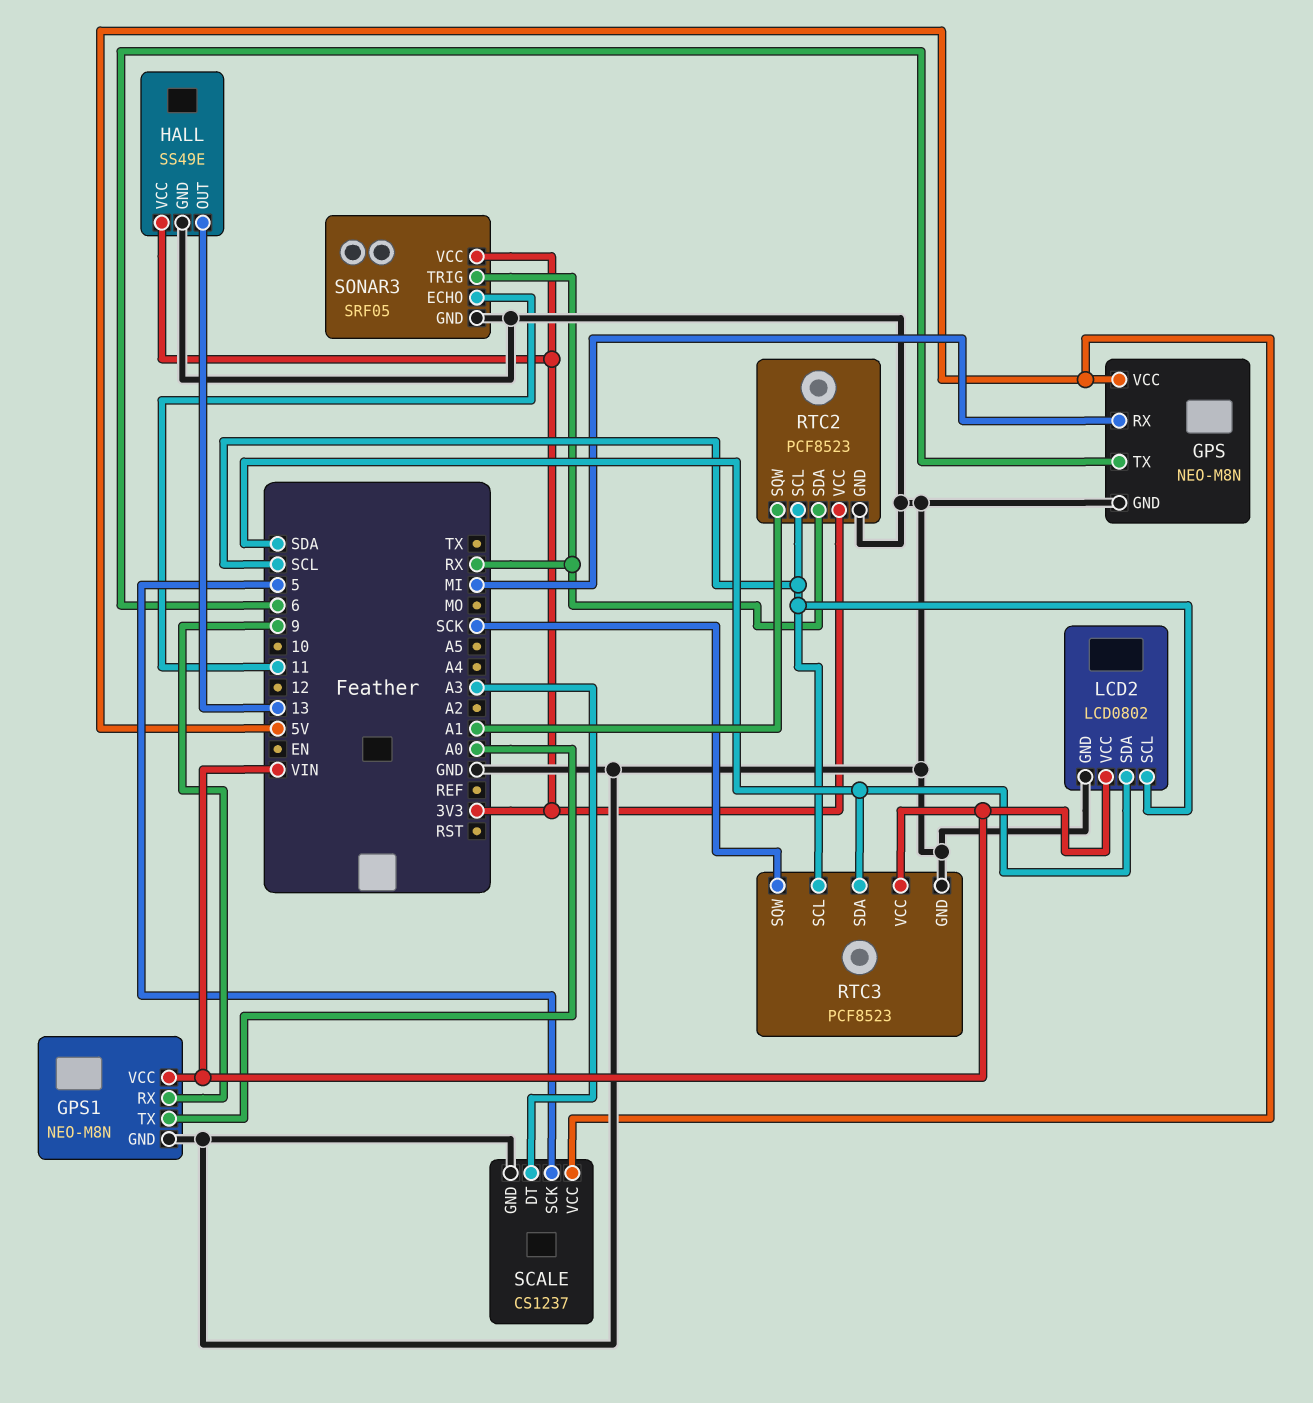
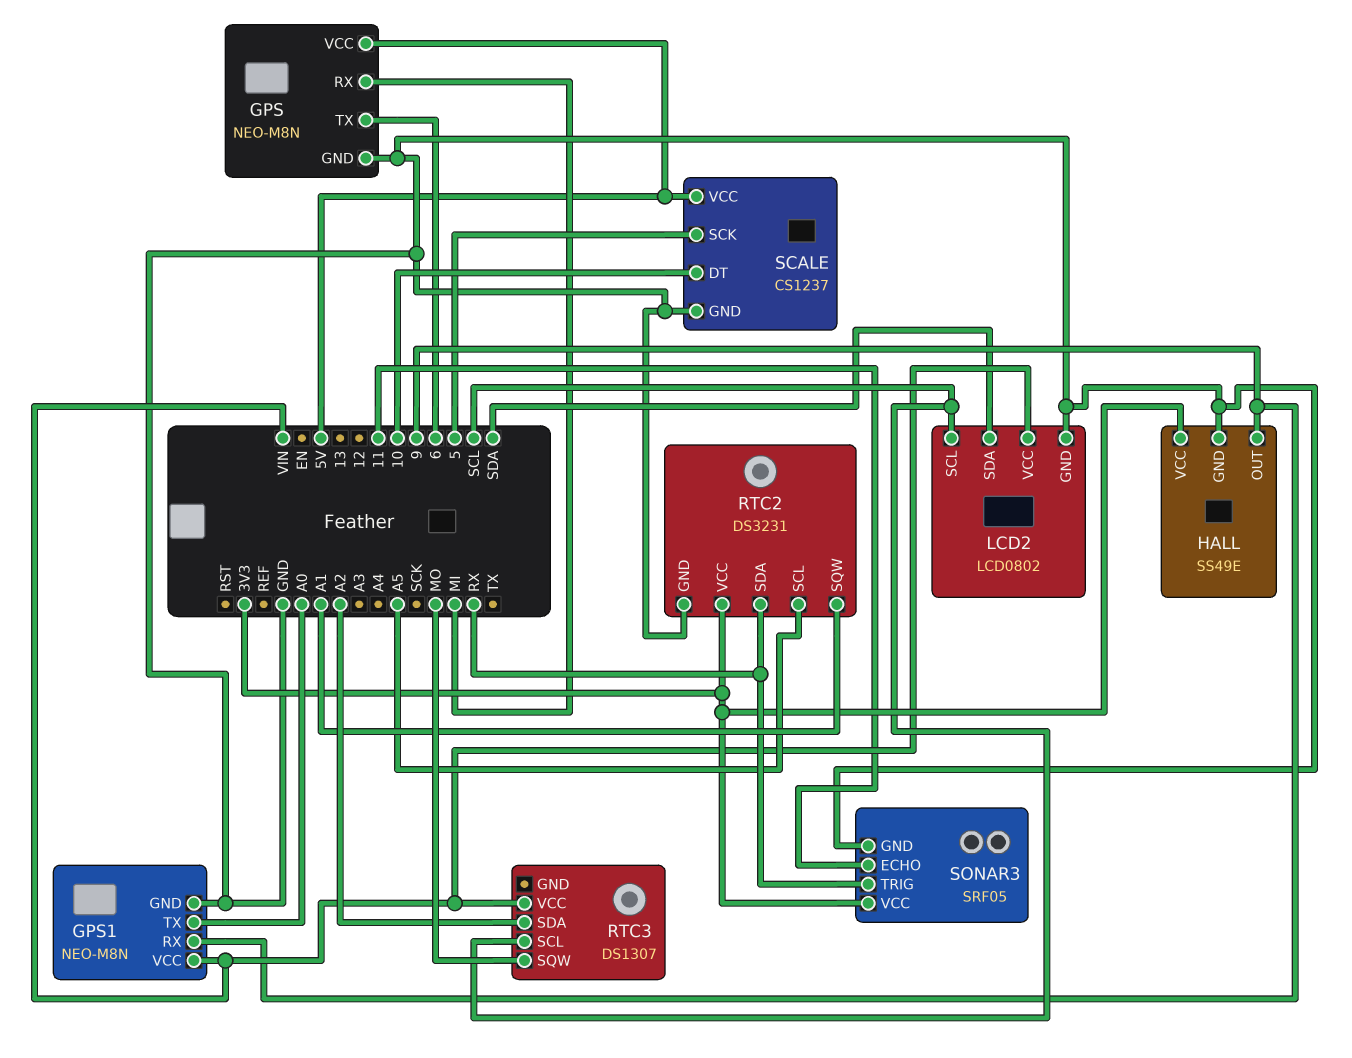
HALL pin OUT: 13 -> 9
RTC2: PCF8523 -> DS3231
RTC2 pin SCL: SCL -> A5
RTC3: PCF8523 -> DS1307
RTC3 pin GND: GND -> none
RTC3 pin SDA: SDA -> A2
RTC3 pin SQW: SCK -> MO
SCALE pin DT: A3 -> 10

